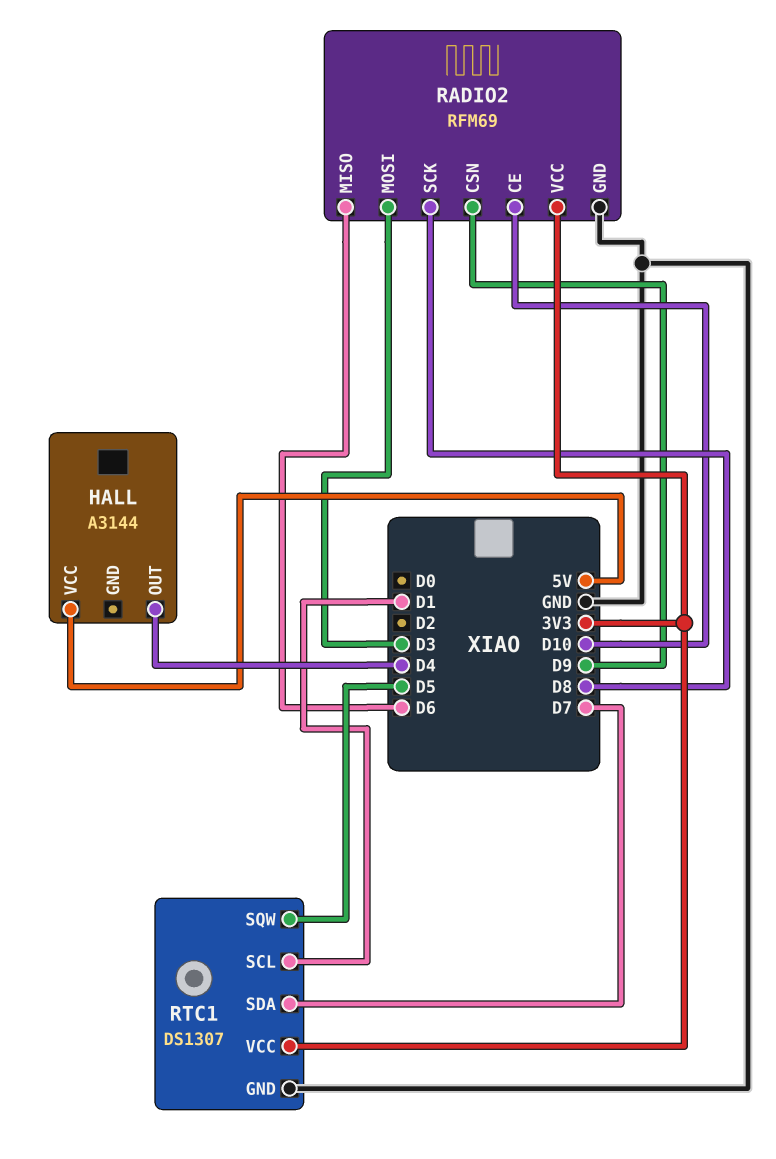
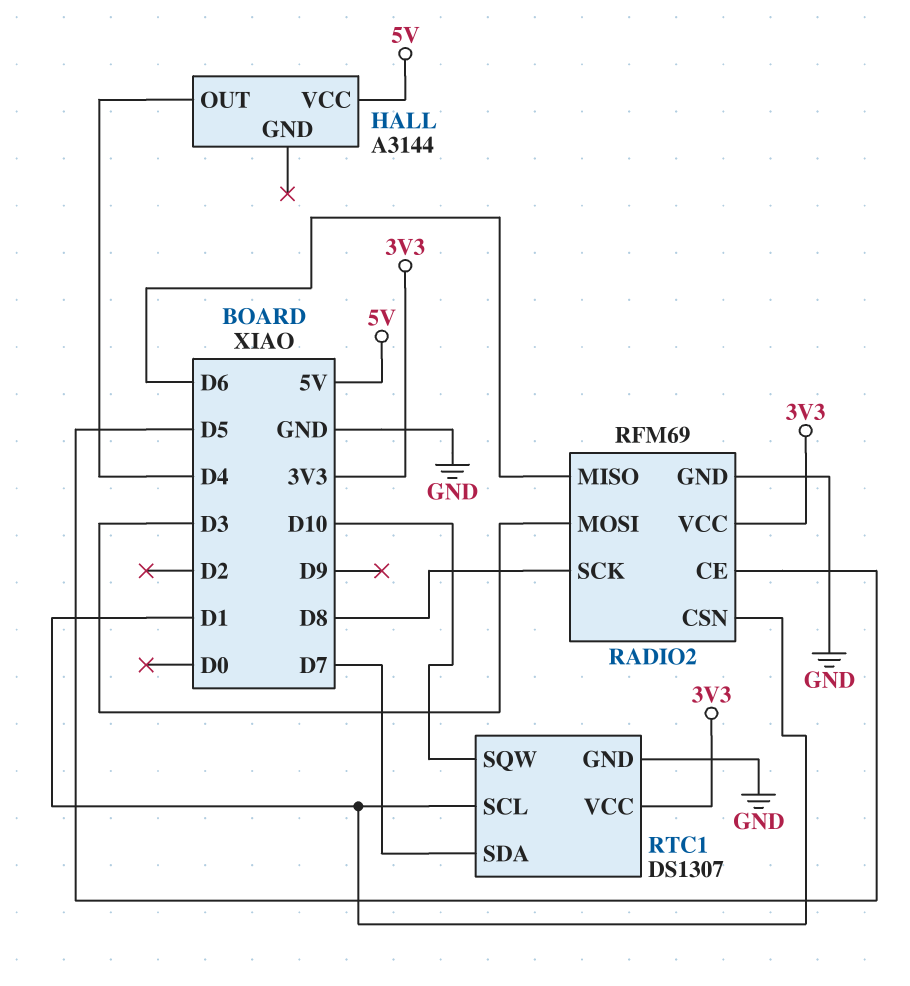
RADIO2 pin CE: D10 -> D5
RADIO2 pin CSN: D9 -> D1
RTC1 pin SQW: D5 -> D10

